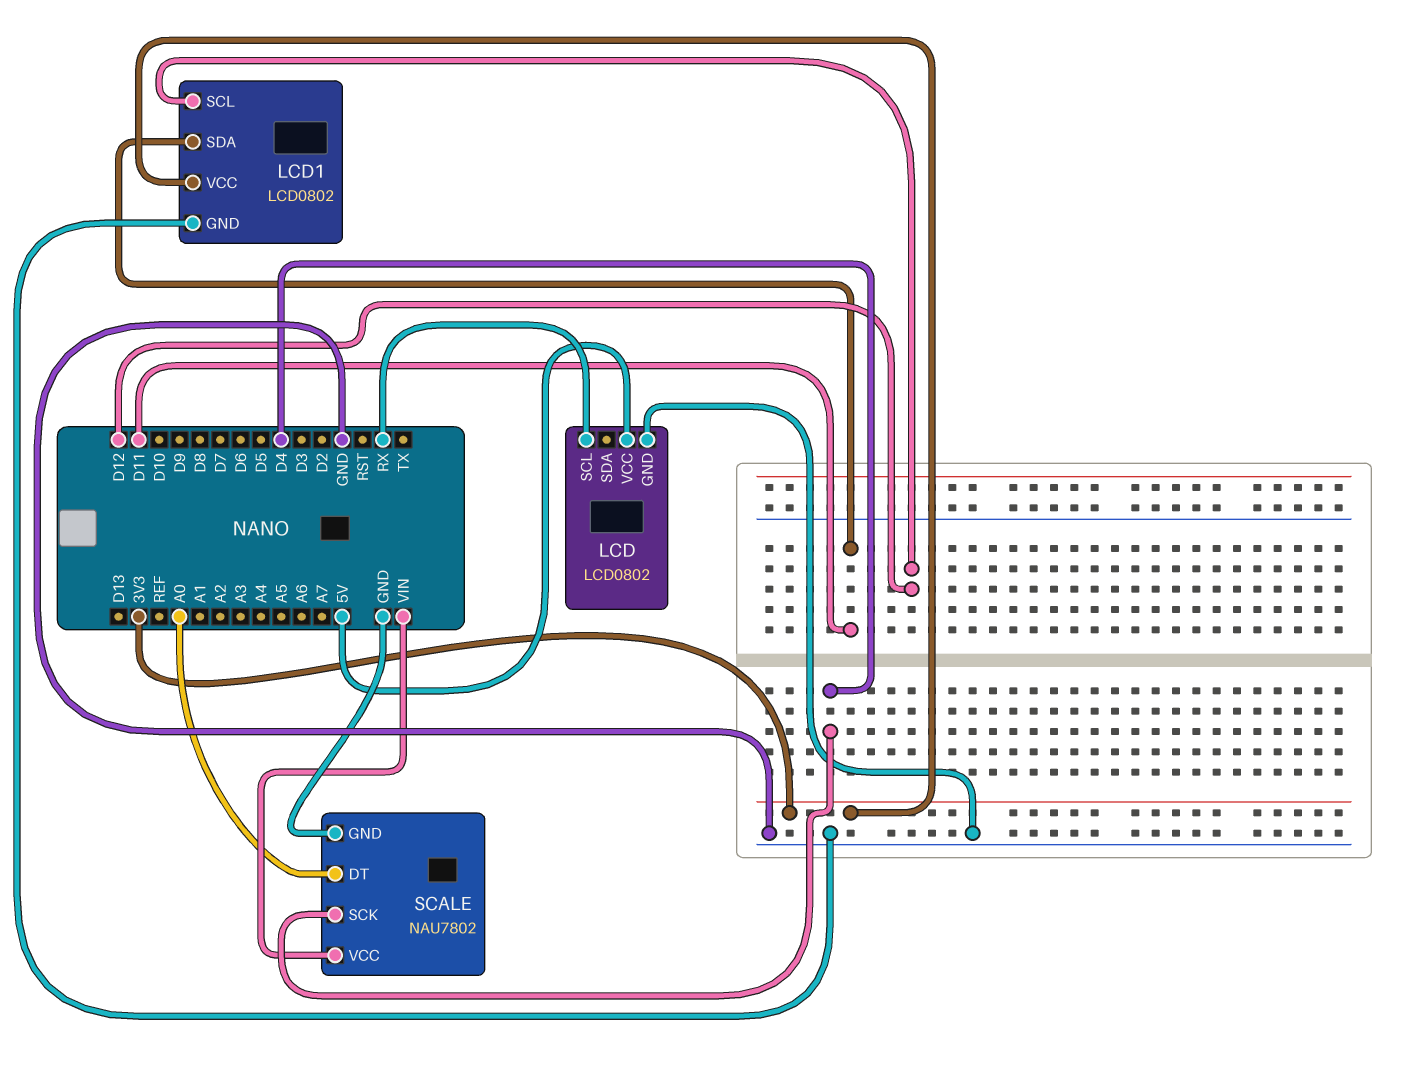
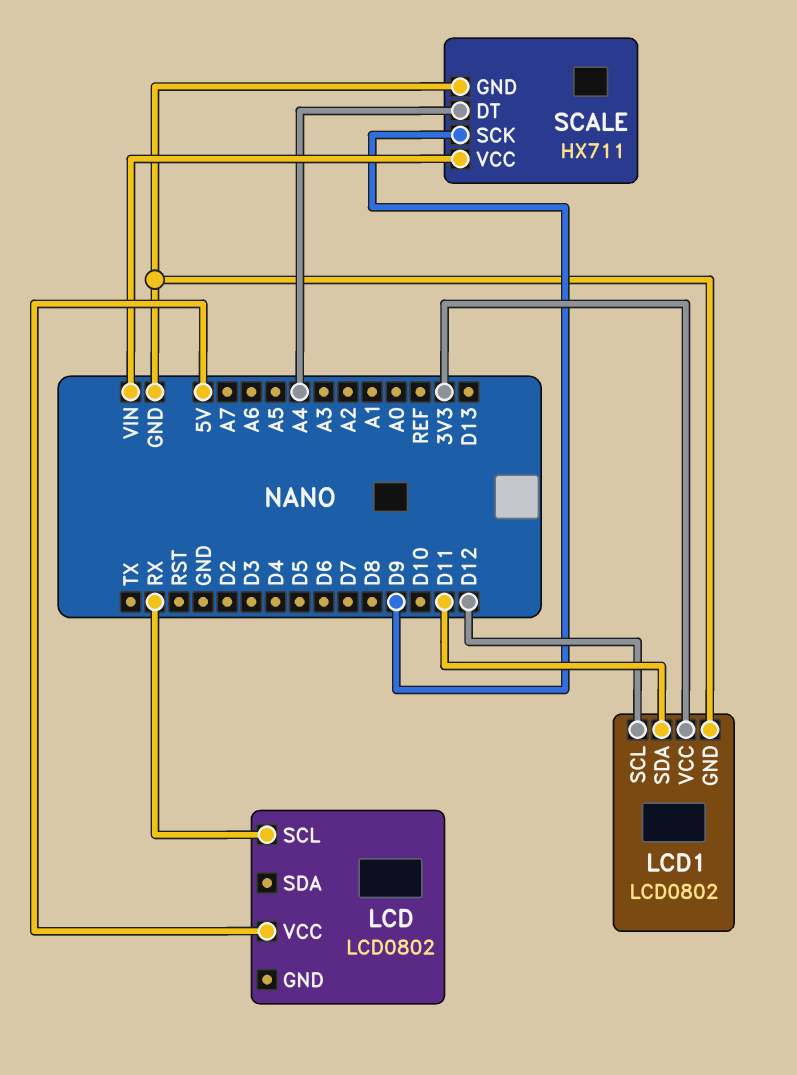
LCD pin GND: GND -> none
SCALE: NAU7802 -> HX711
SCALE pin DT: A0 -> A4
SCALE pin SCK: D4 -> D9

